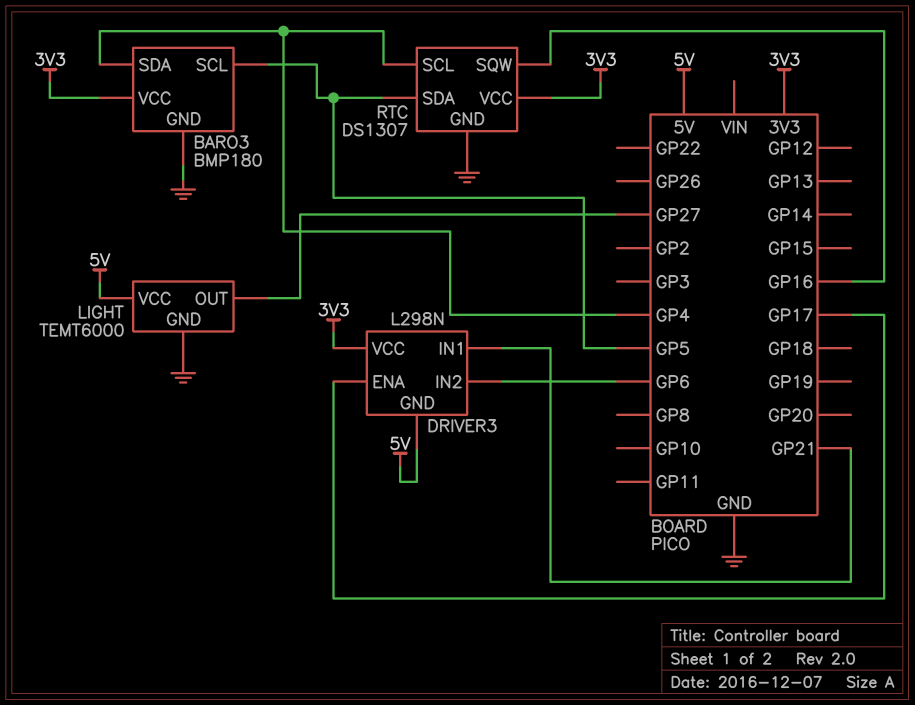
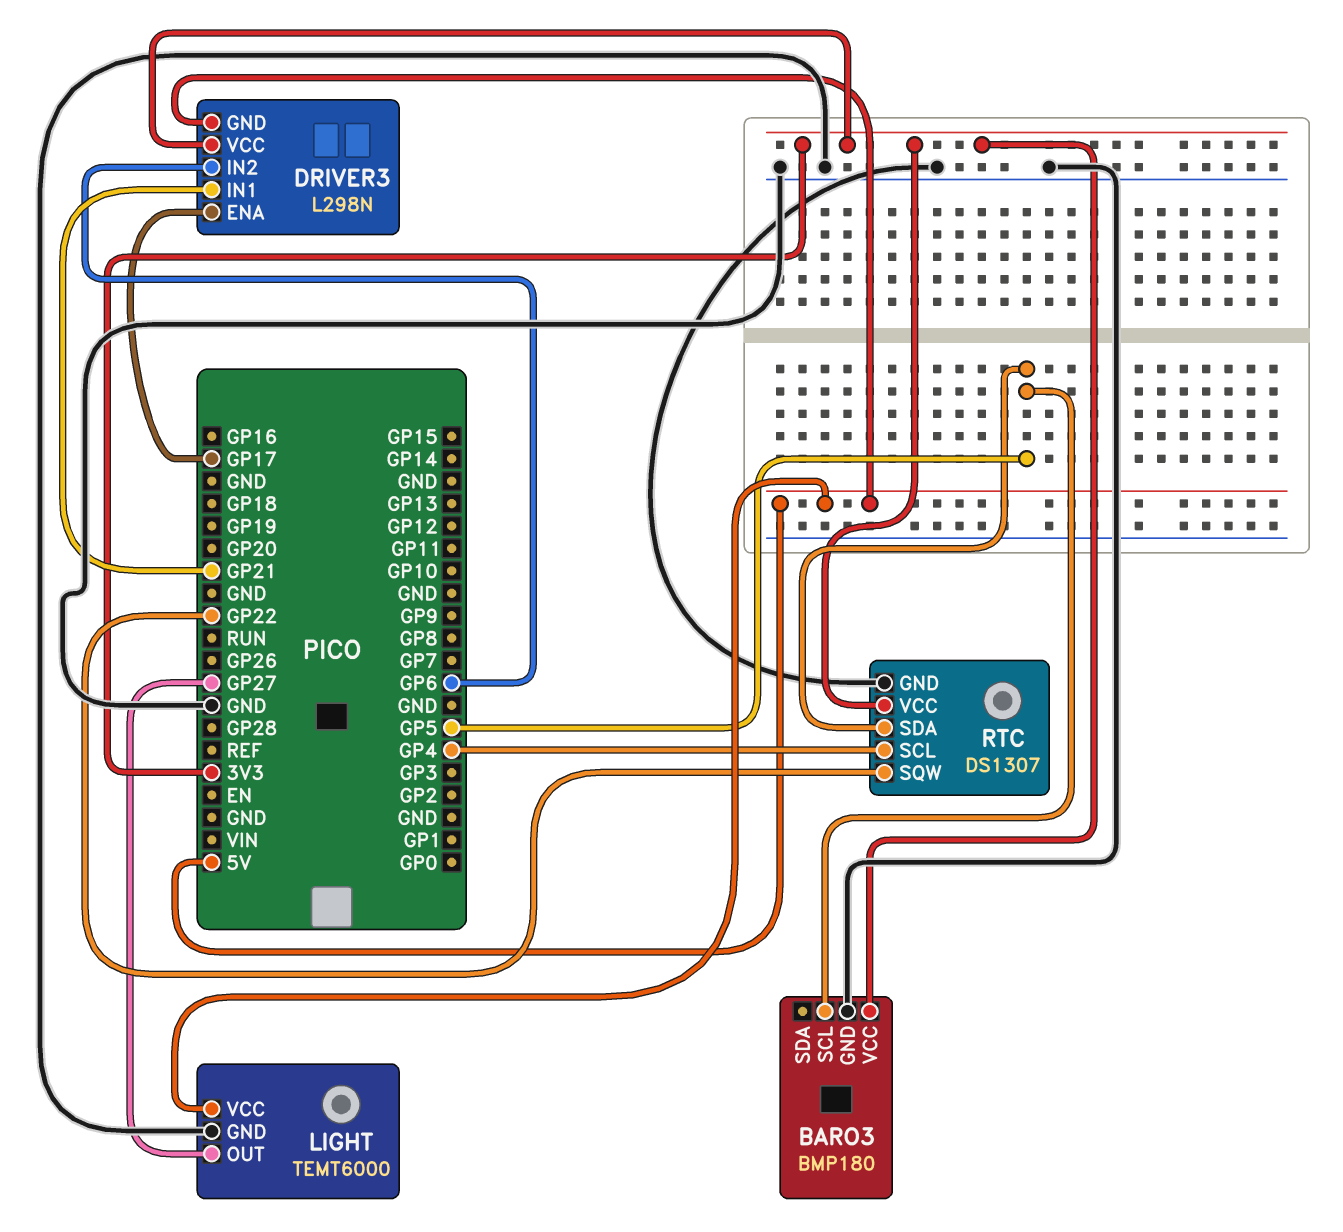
BARO3 pin SDA: GP4 -> none
RTC pin SQW: GP16 -> GP22

